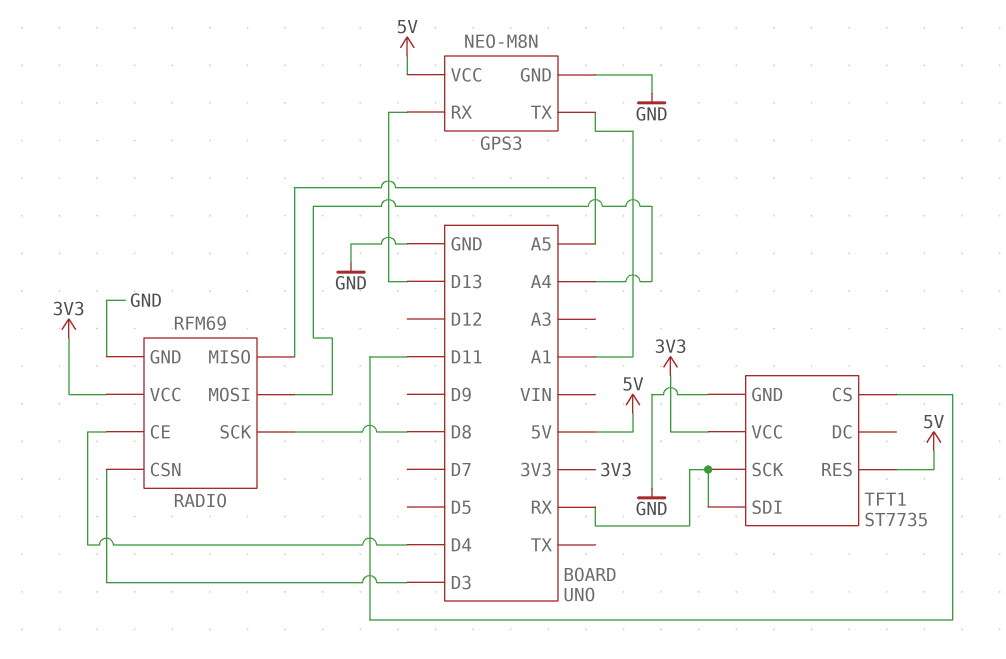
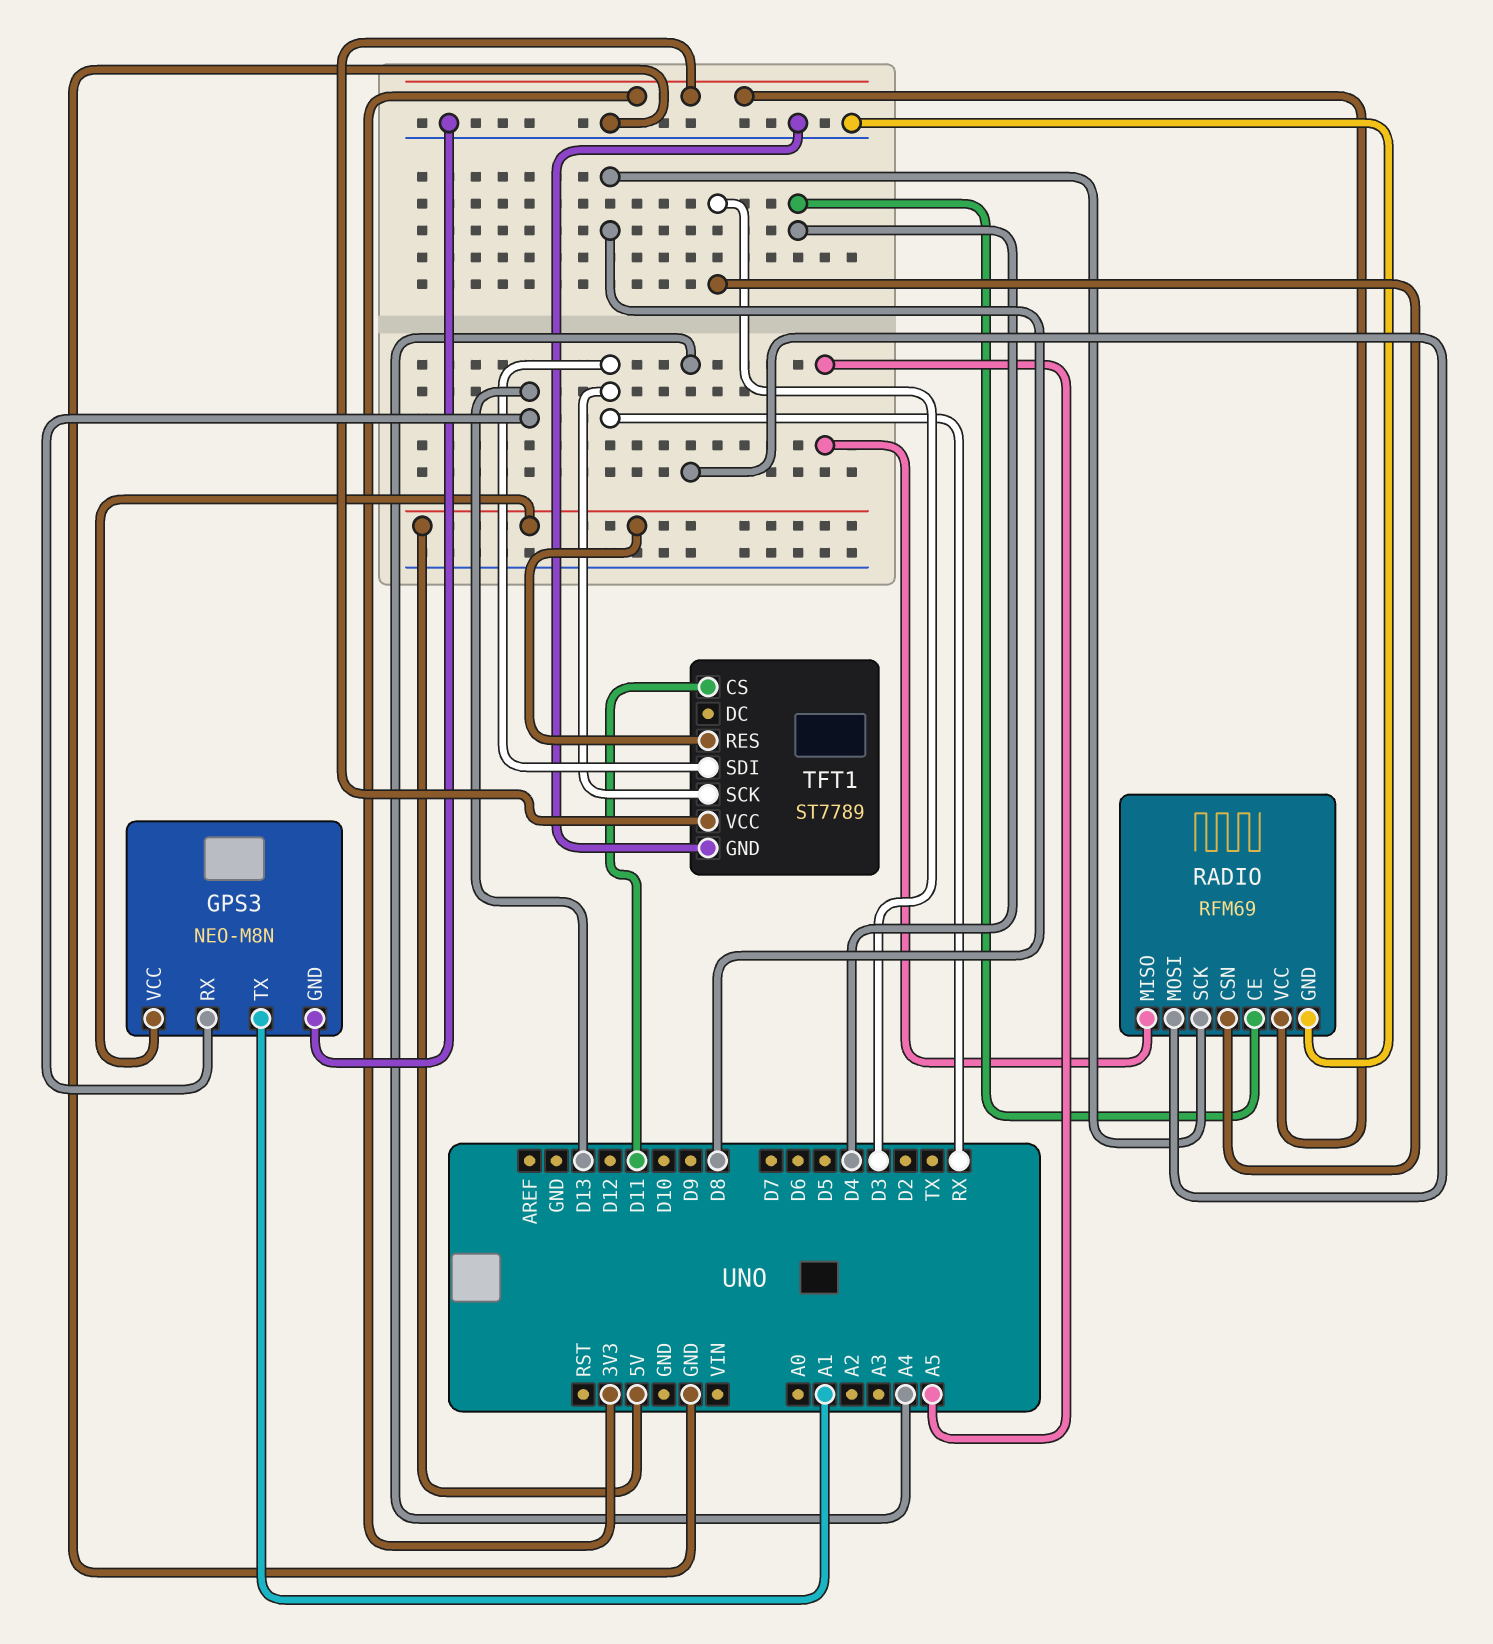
TFT1: ST7735 -> ST7789

